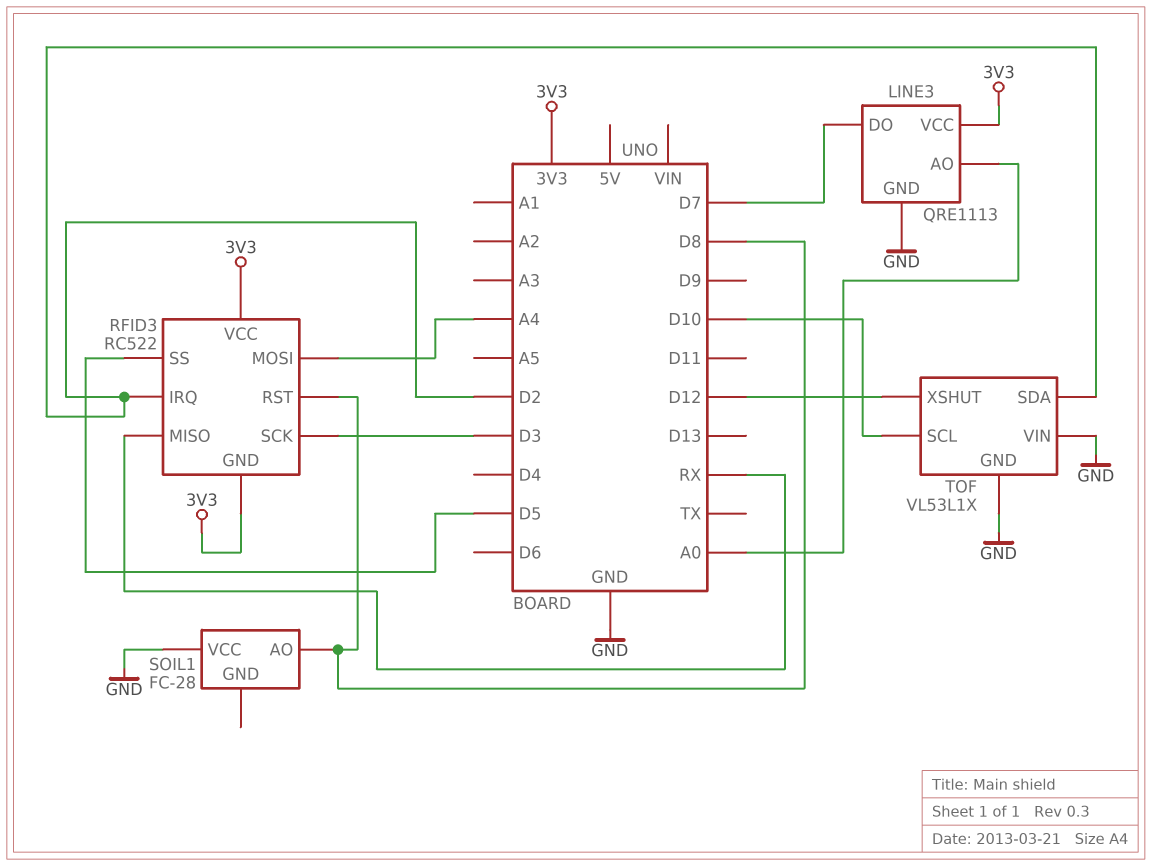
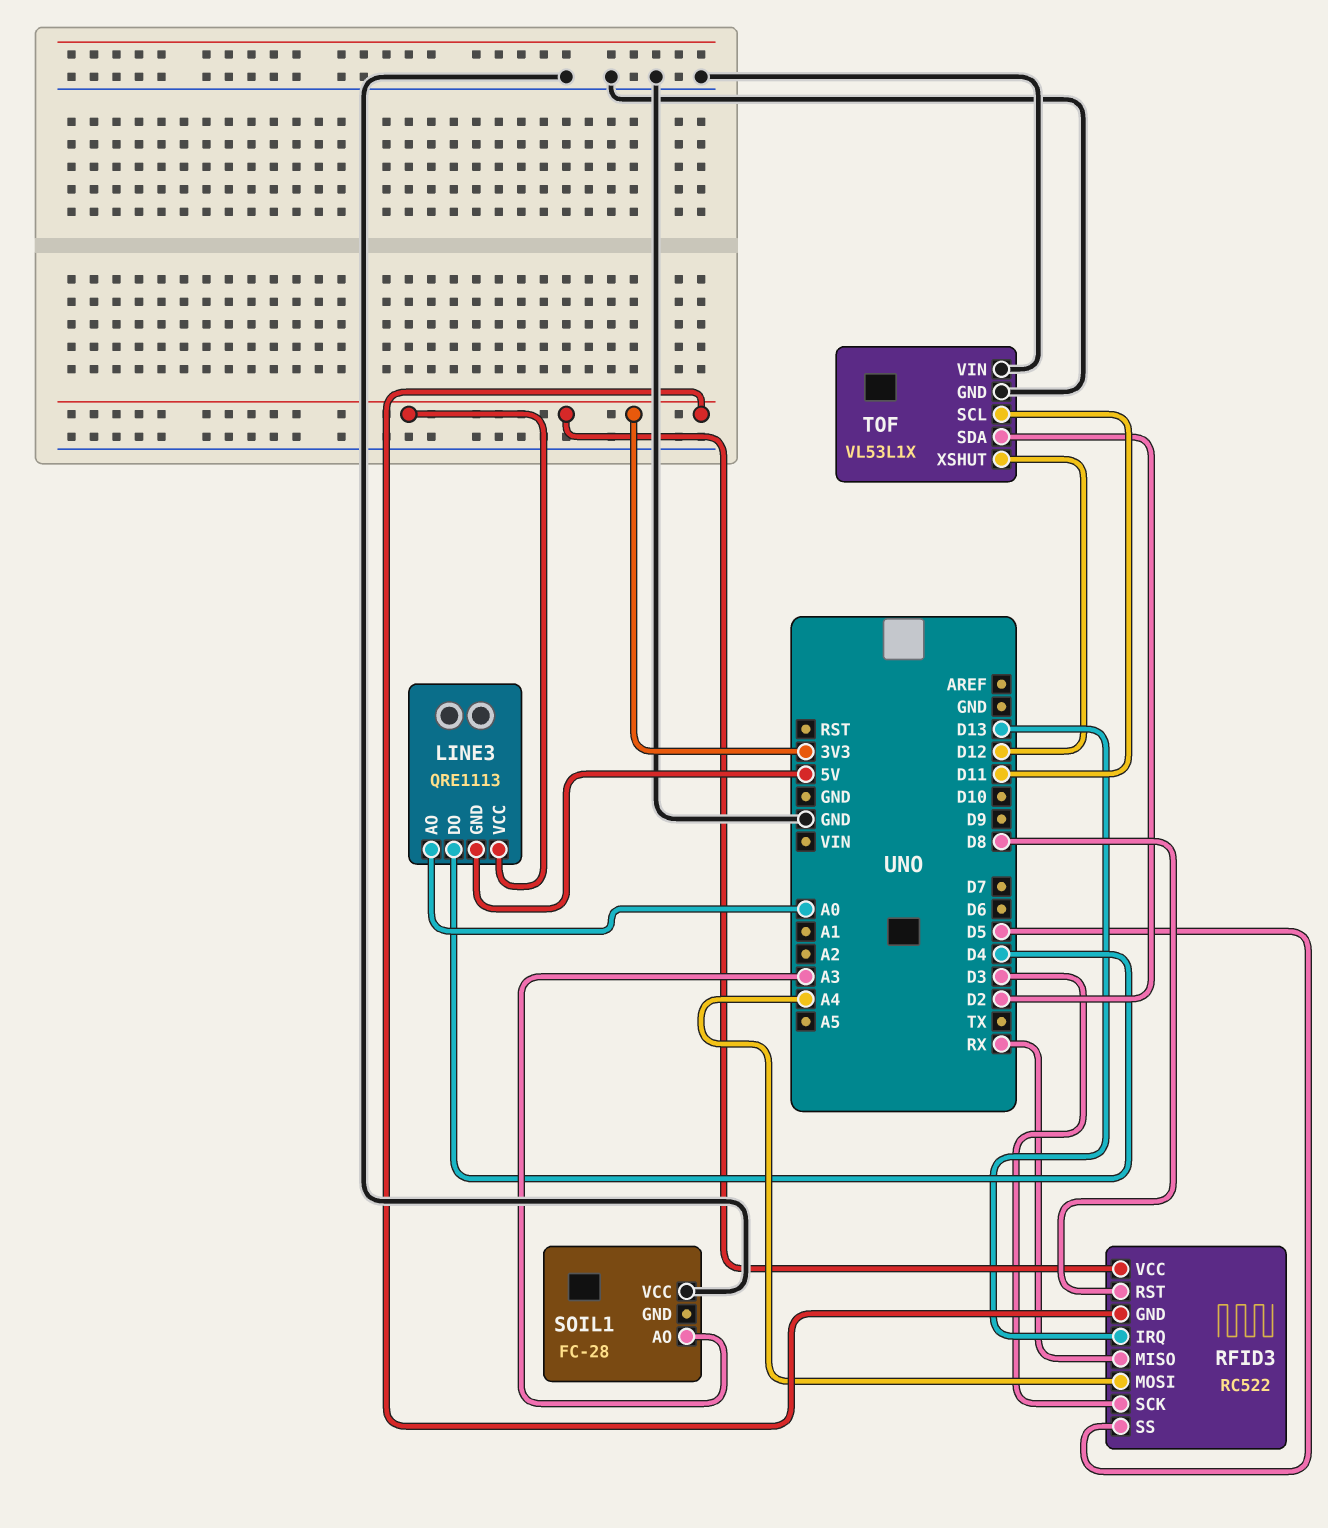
LINE3 pin DO: D7 -> D4
LINE3 pin GND: GND -> 5V
RFID3 pin IRQ: D2 -> D13
SOIL1 pin AO: D8 -> A3
TOF pin SCL: D10 -> D11

